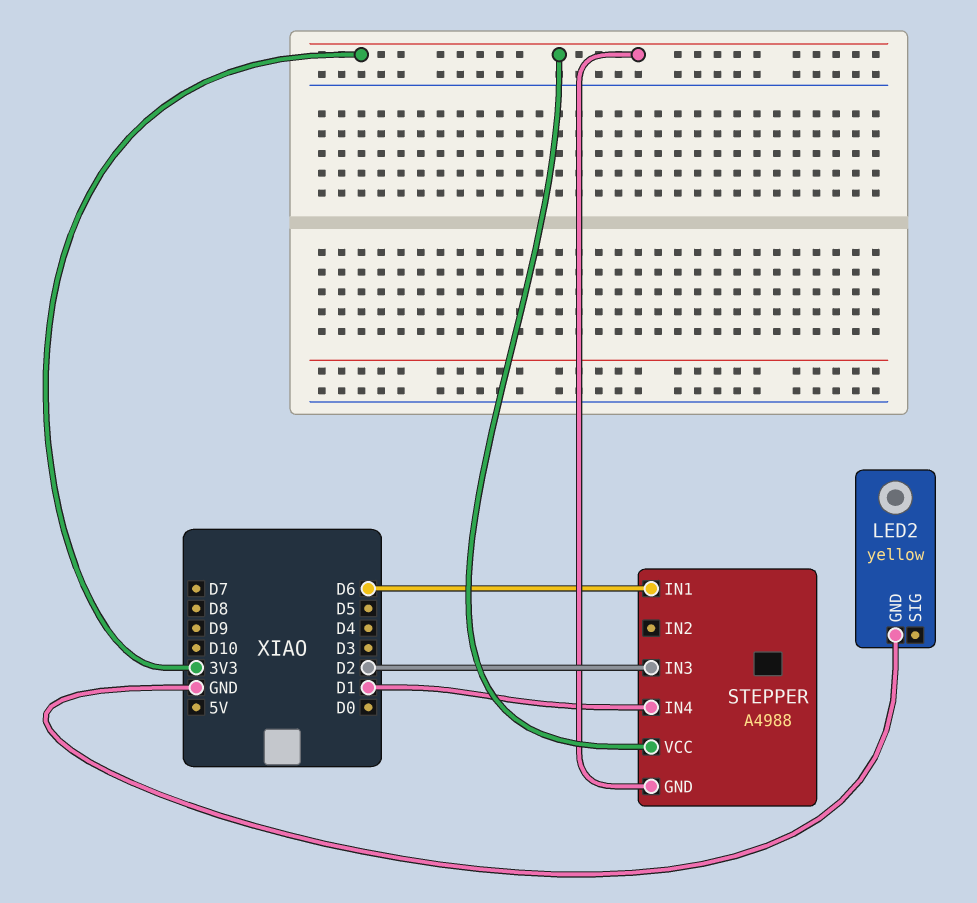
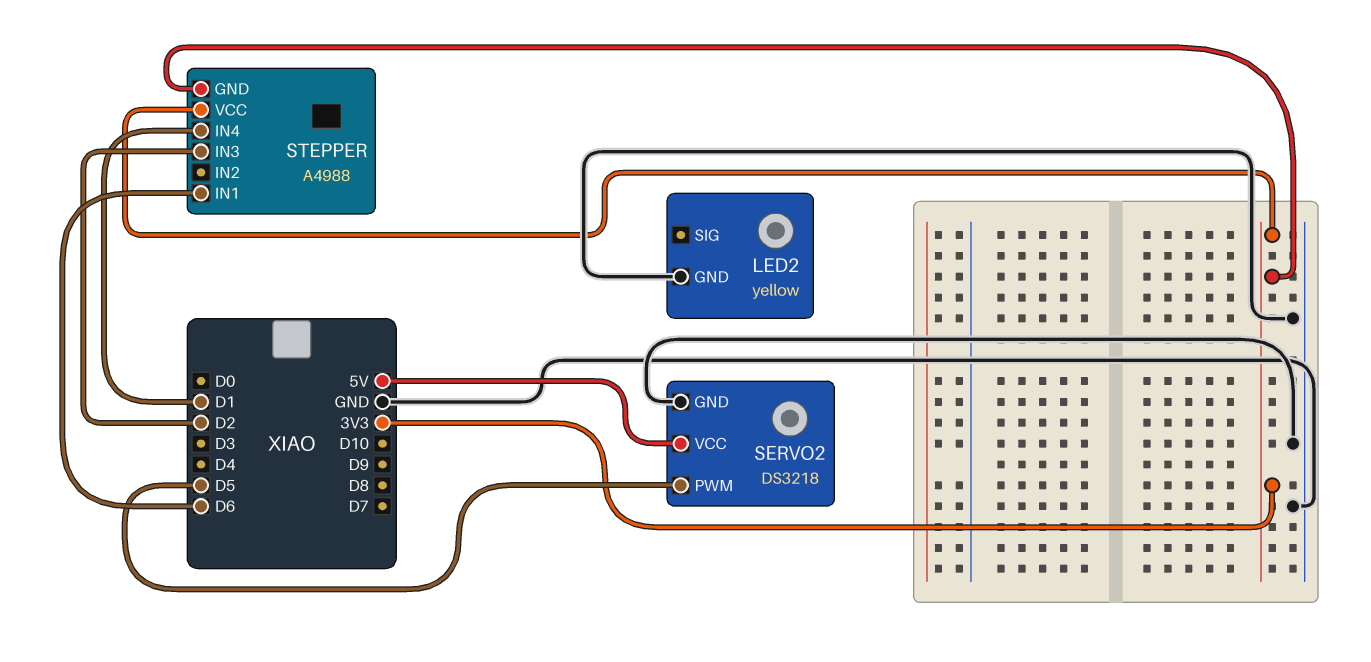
SERVO2: none -> DS3218
SERVO2 pin GND: none -> GND
SERVO2 pin PWM: none -> D5
SERVO2 pin VCC: none -> 5V

